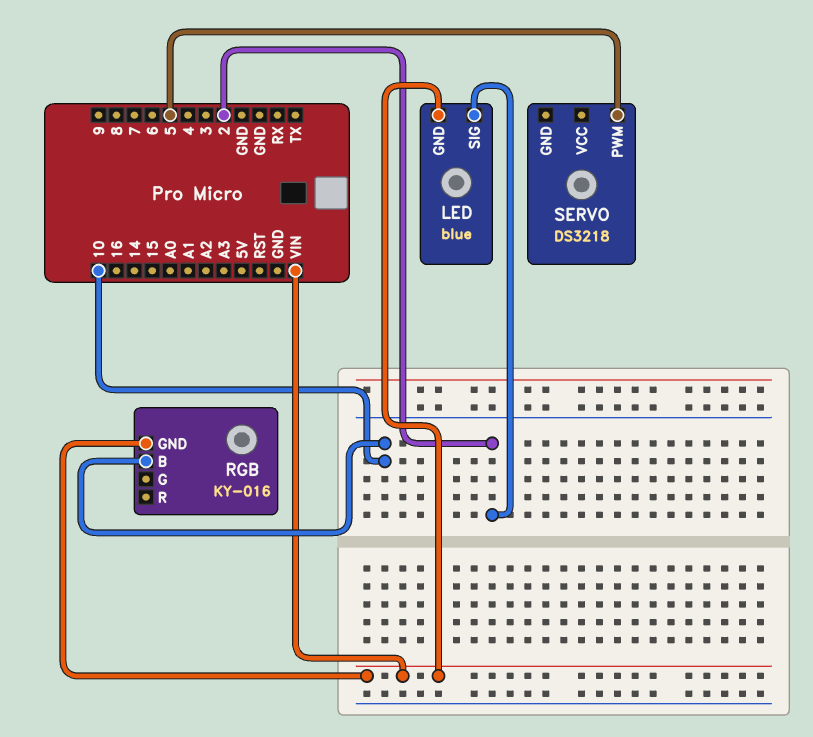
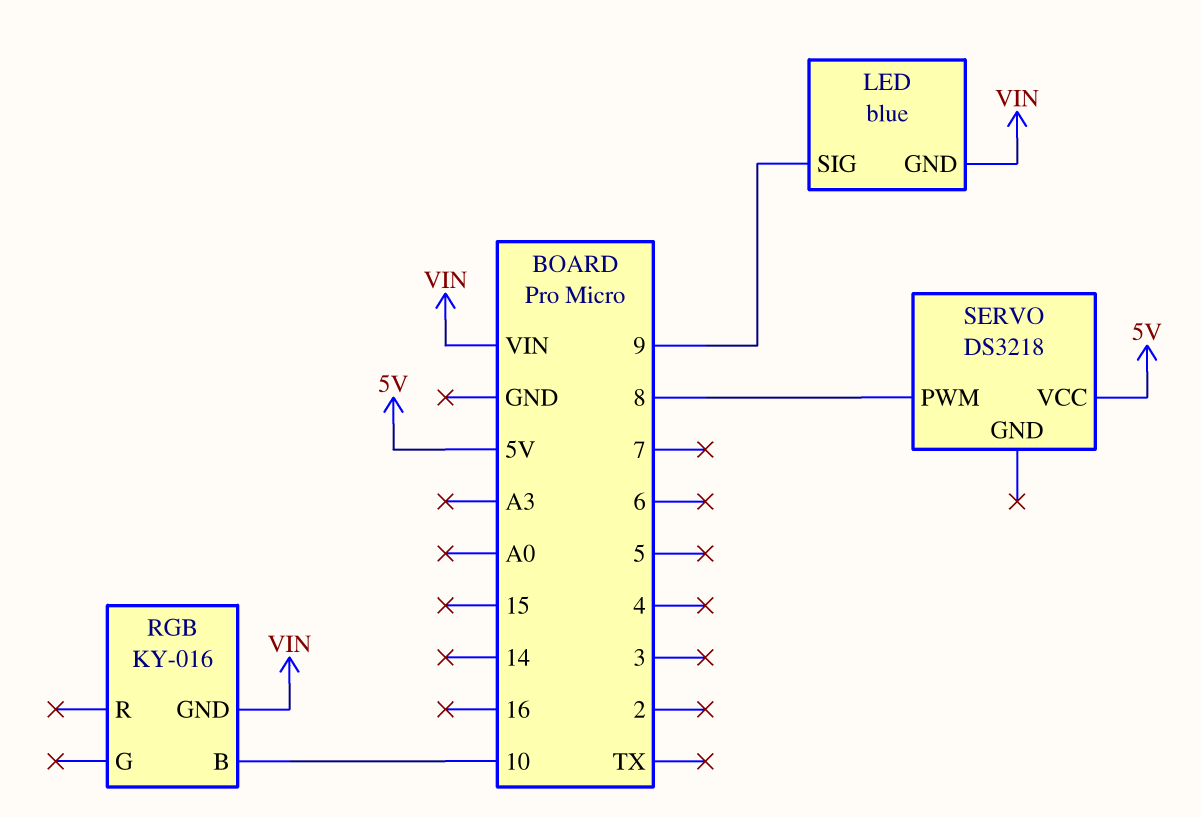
LED pin SIG: 2 -> 9
SERVO pin PWM: 5 -> 8
SERVO pin VCC: none -> 5V

